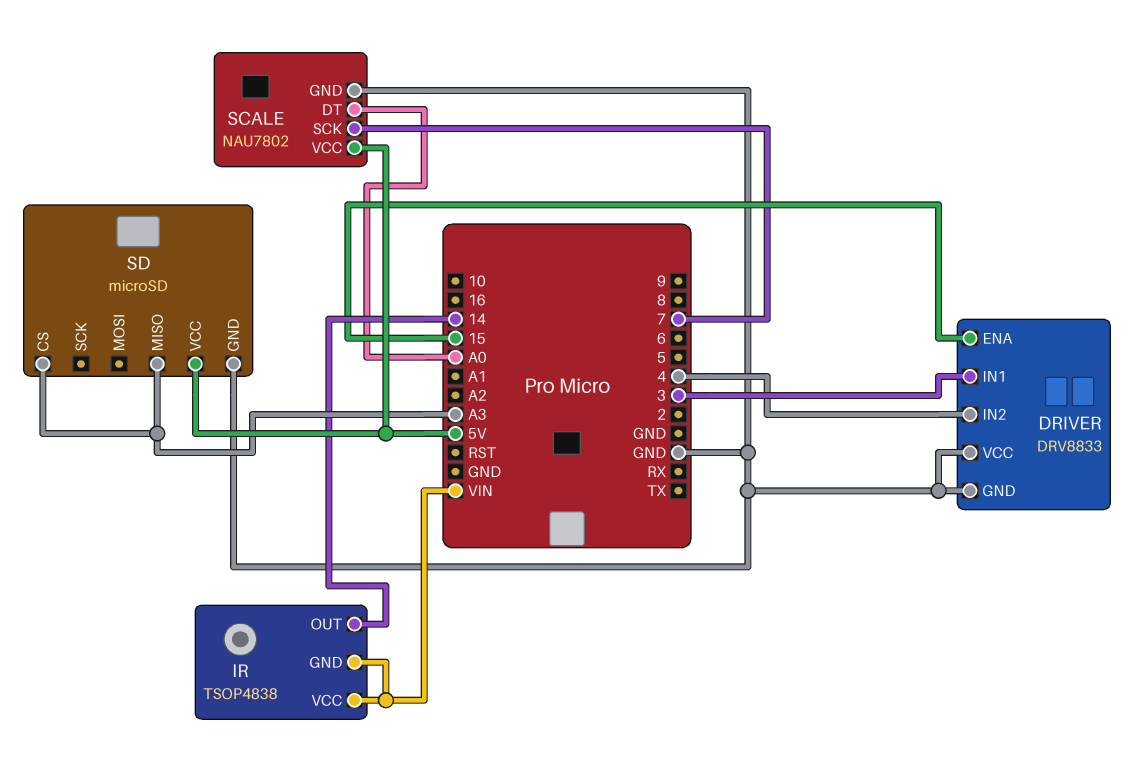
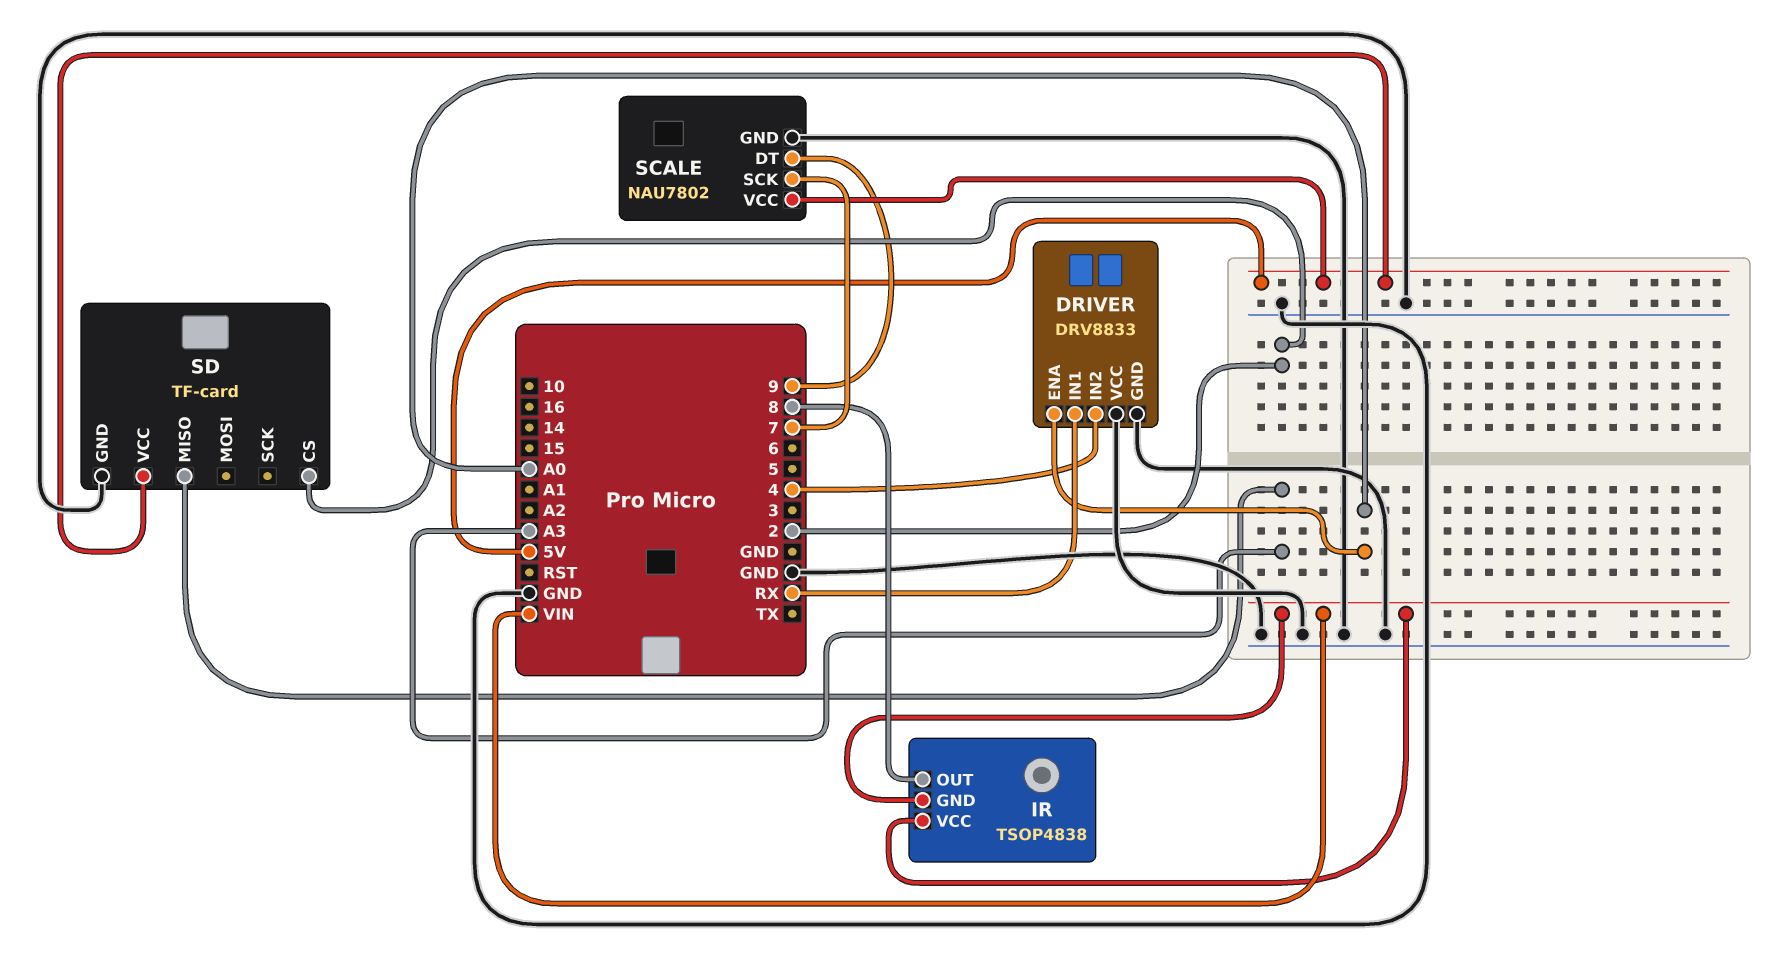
DRIVER pin ENA: 15 -> A0
DRIVER pin IN1: 3 -> RX
IR pin OUT: 14 -> 8
SCALE pin DT: A0 -> 9
SD: microSD -> TF-card
SD pin CS: A3 -> 2

